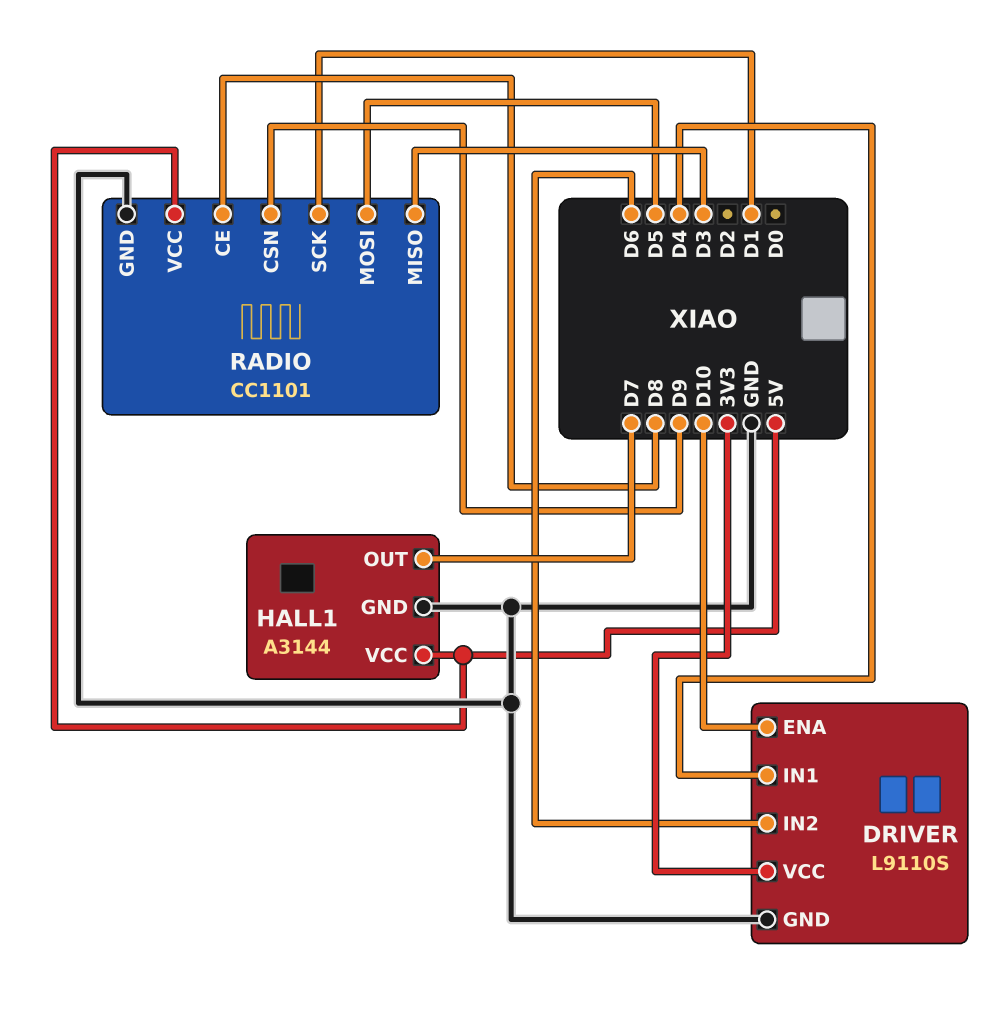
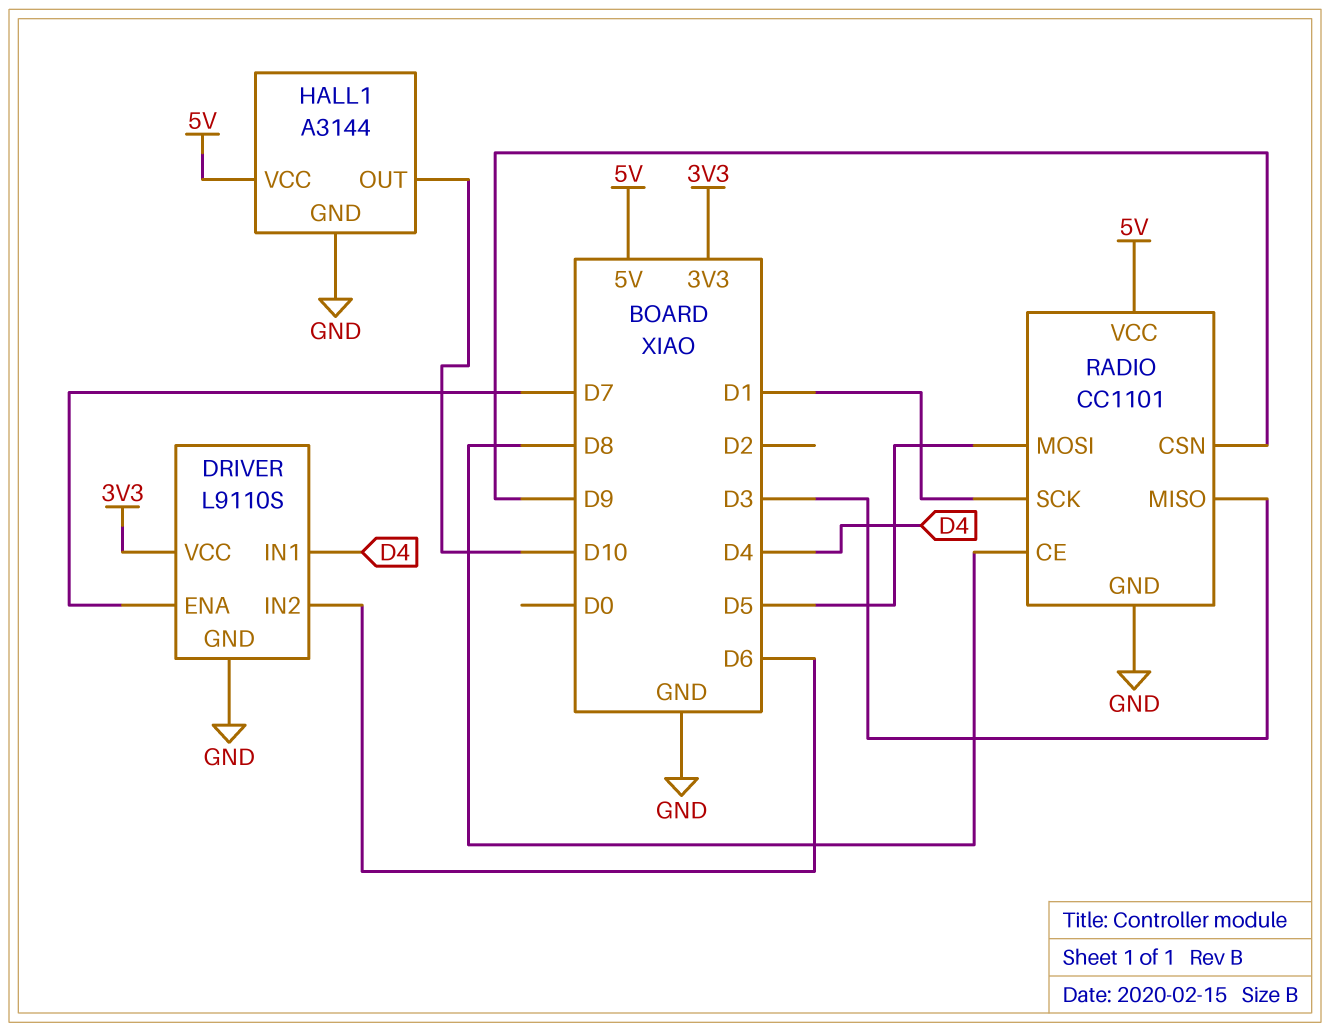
DRIVER pin ENA: D10 -> D7
HALL1 pin OUT: D7 -> D10

